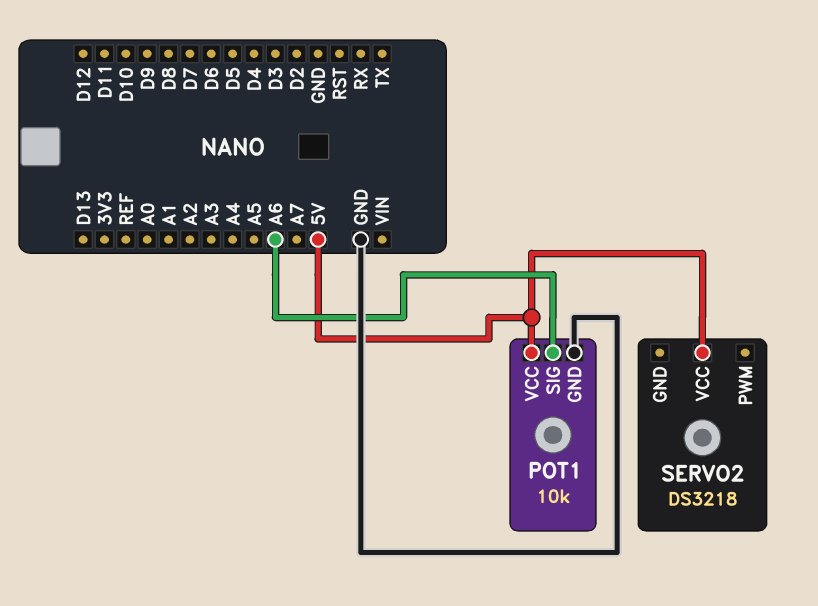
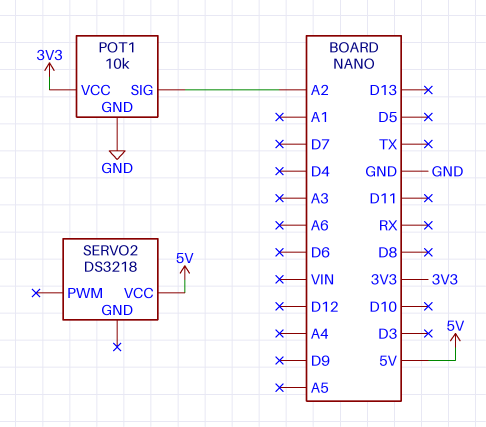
POT1 pin SIG: A6 -> A2
POT1 pin VCC: 5V -> 3V3

